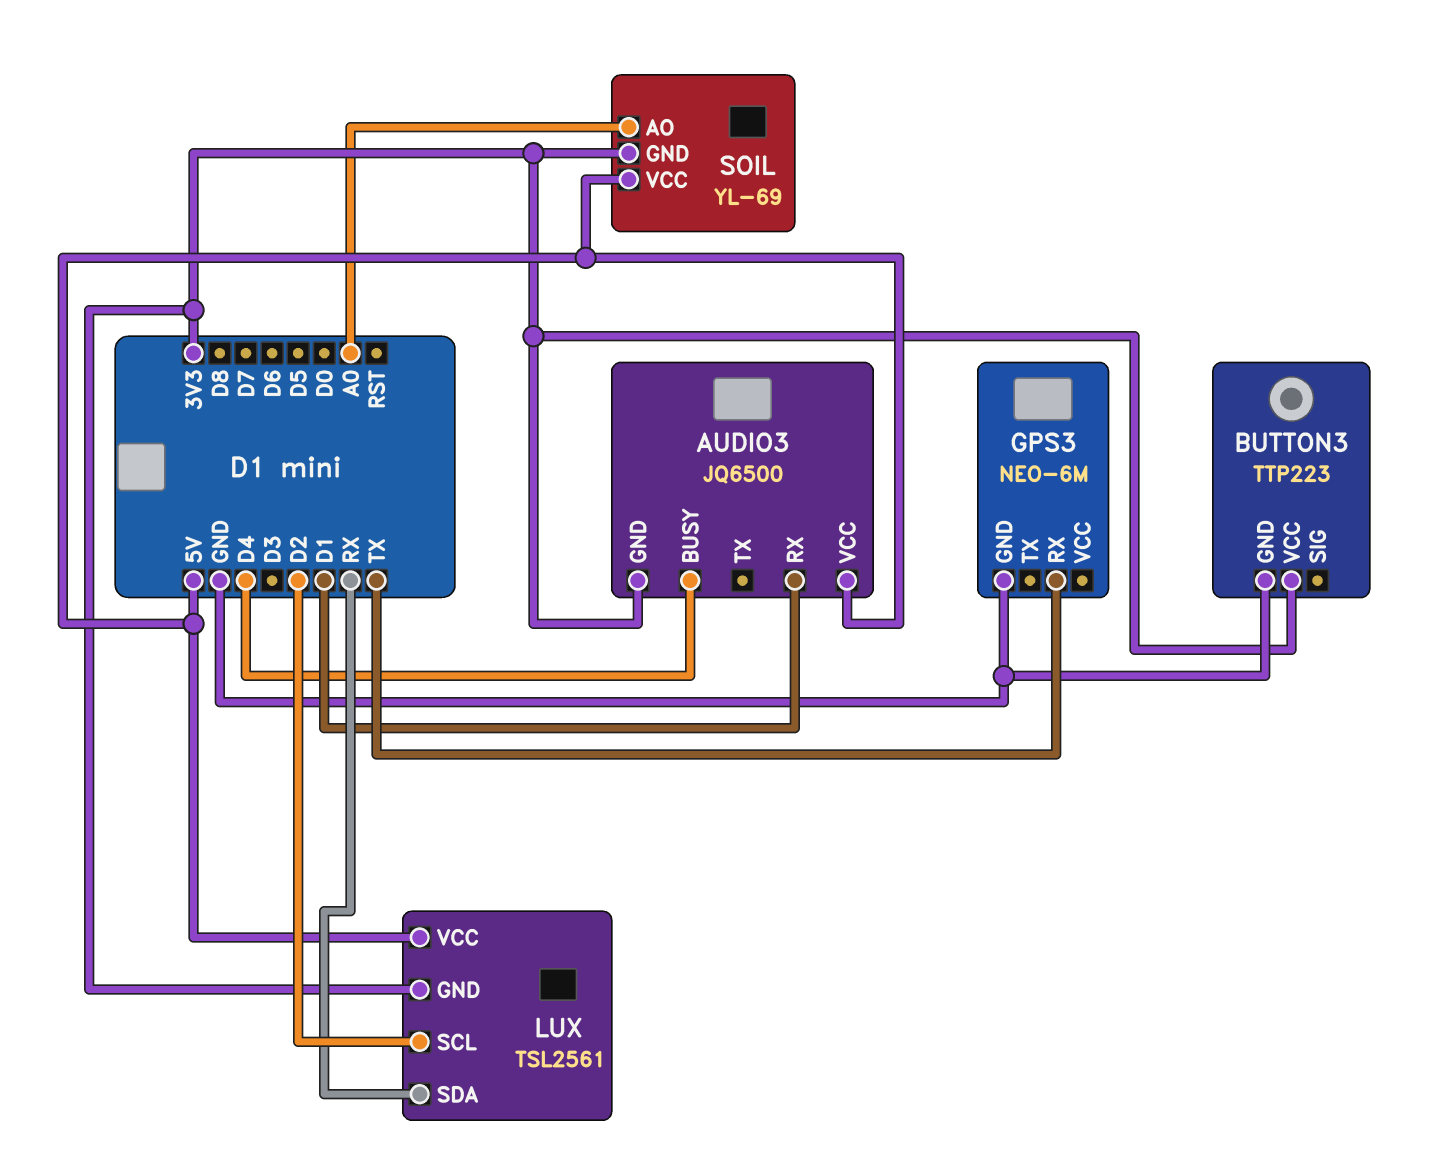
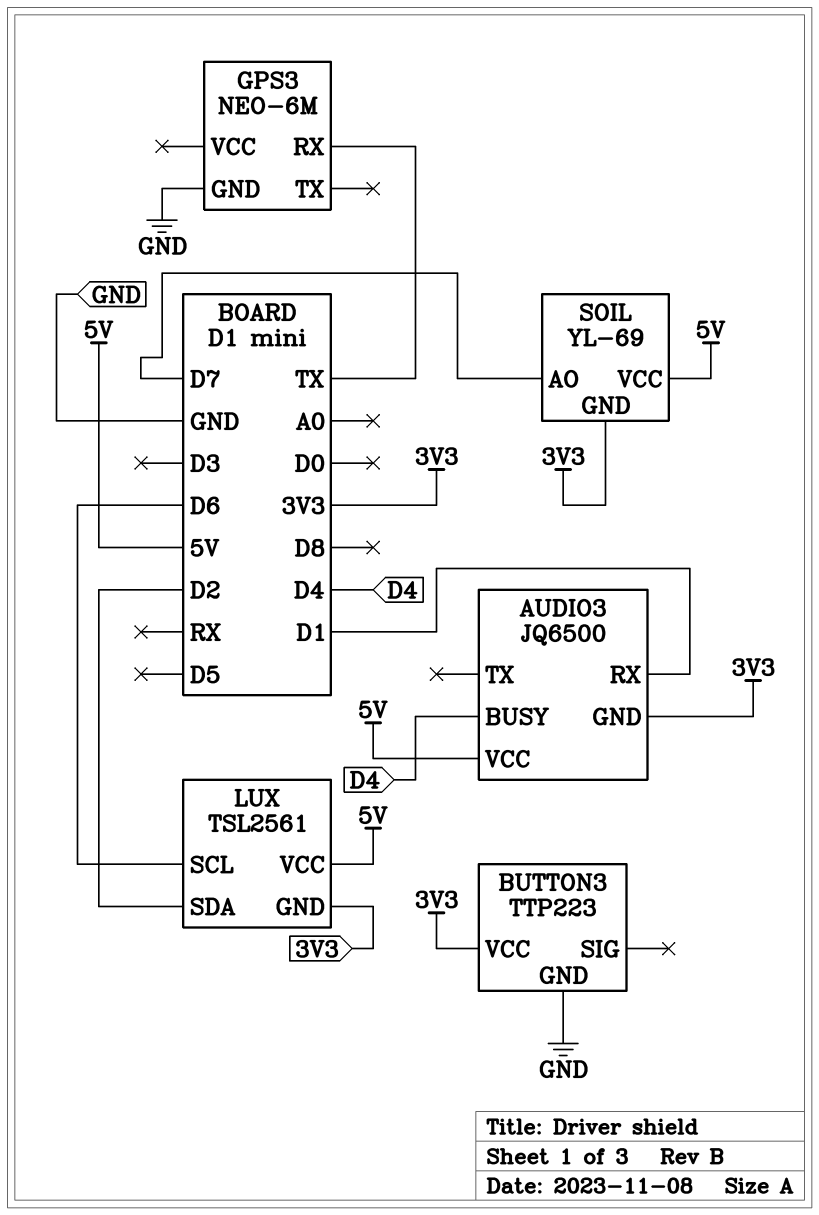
LUX pin SCL: D2 -> D6
LUX pin SDA: RX -> D2
SOIL pin AO: A0 -> D7

